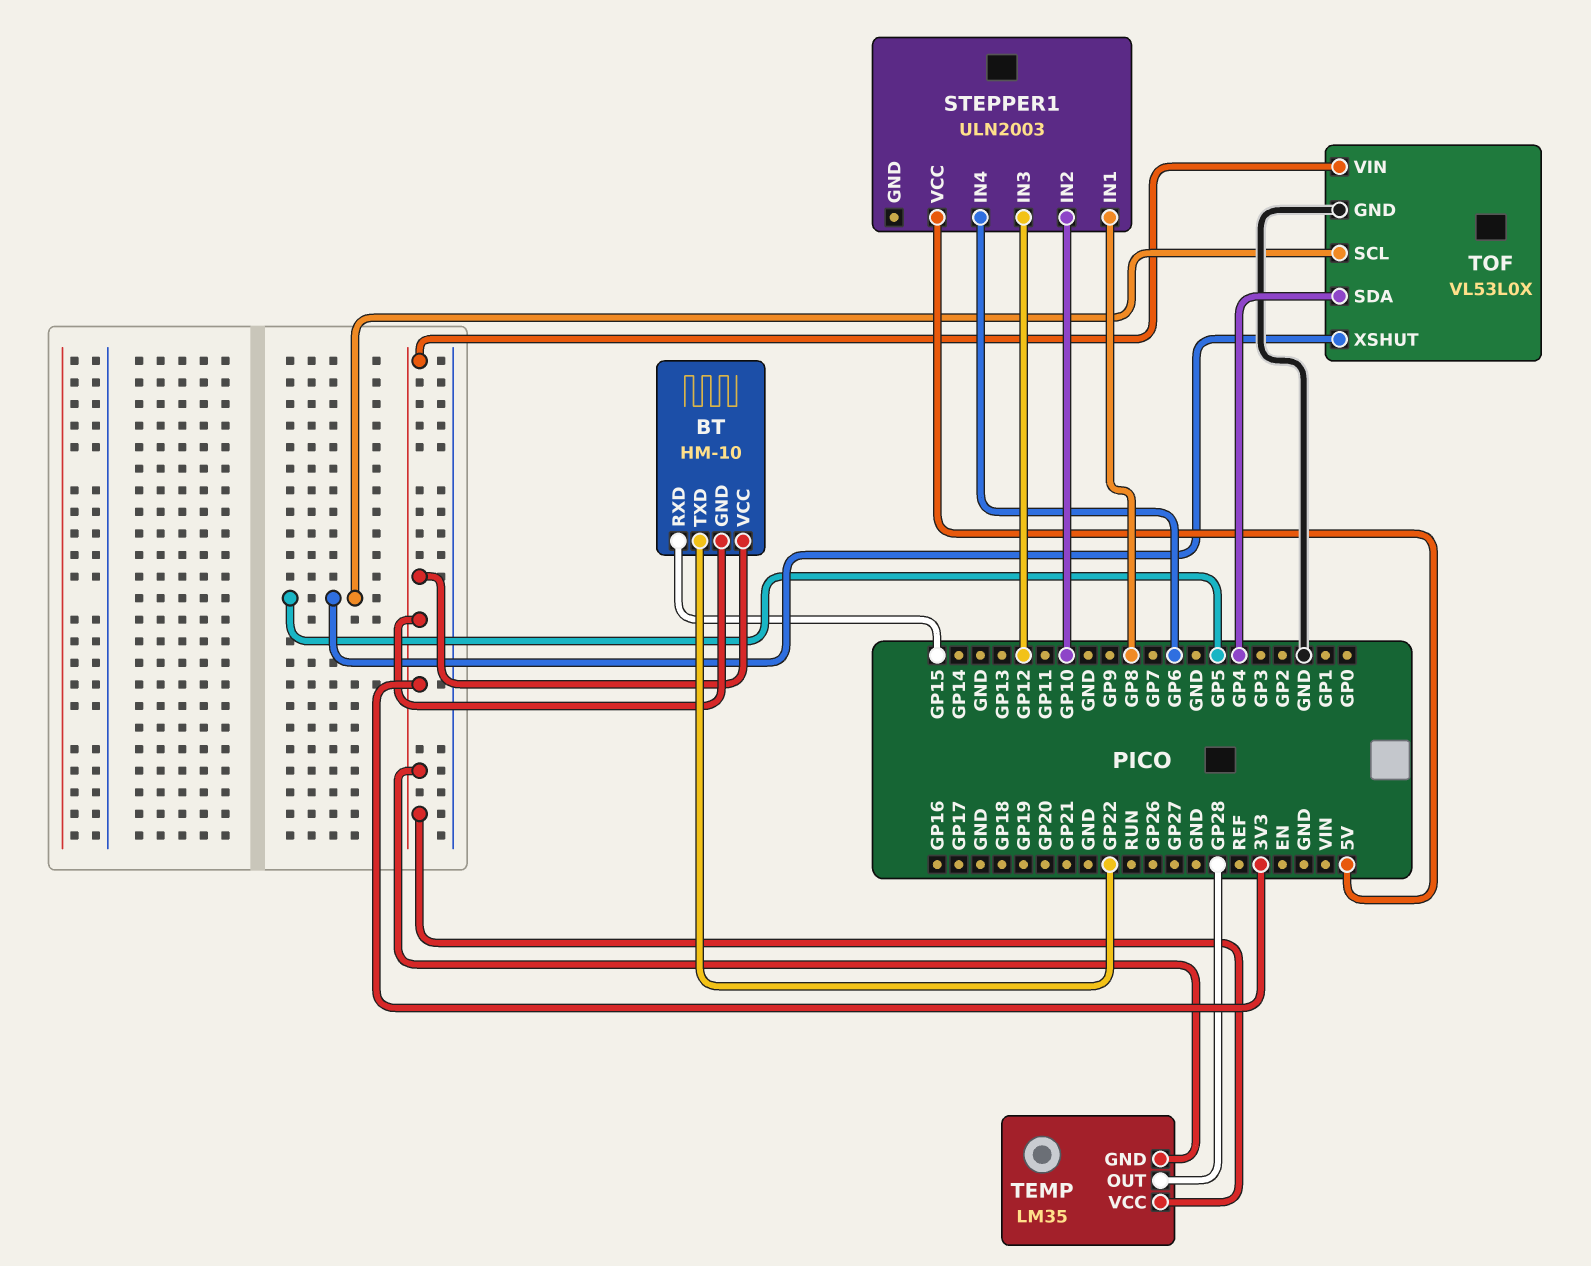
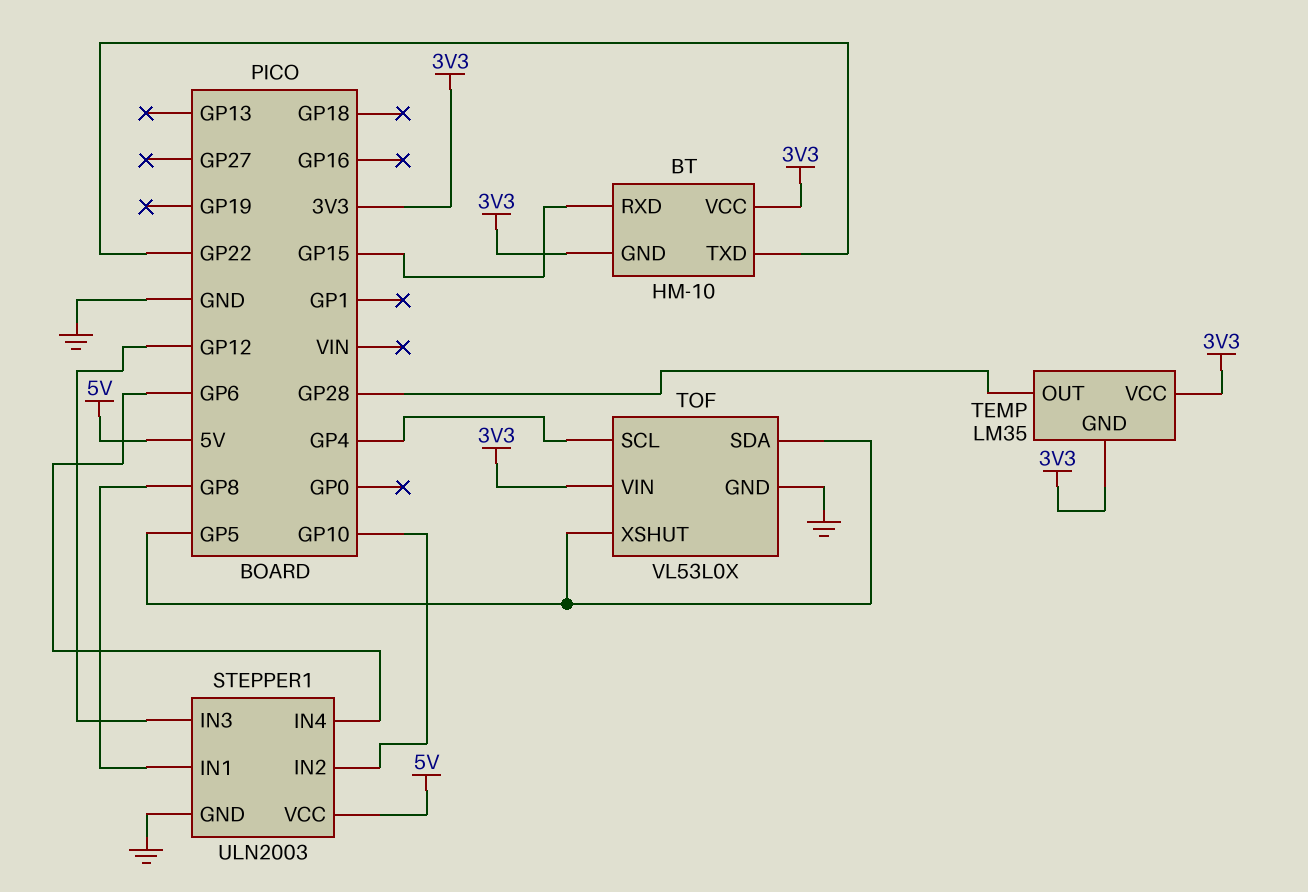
STEPPER1 pin GND: none -> GND
TOF pin SCL: GP5 -> GP4
TOF pin SDA: GP4 -> GP5

